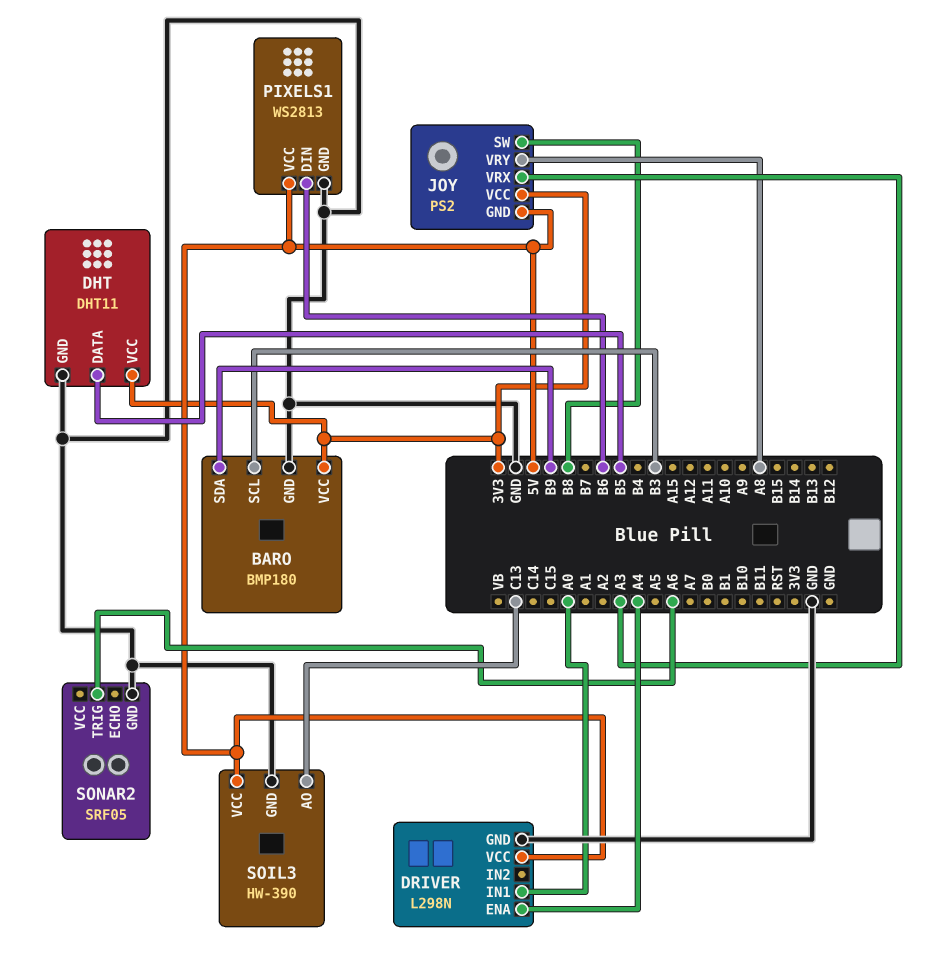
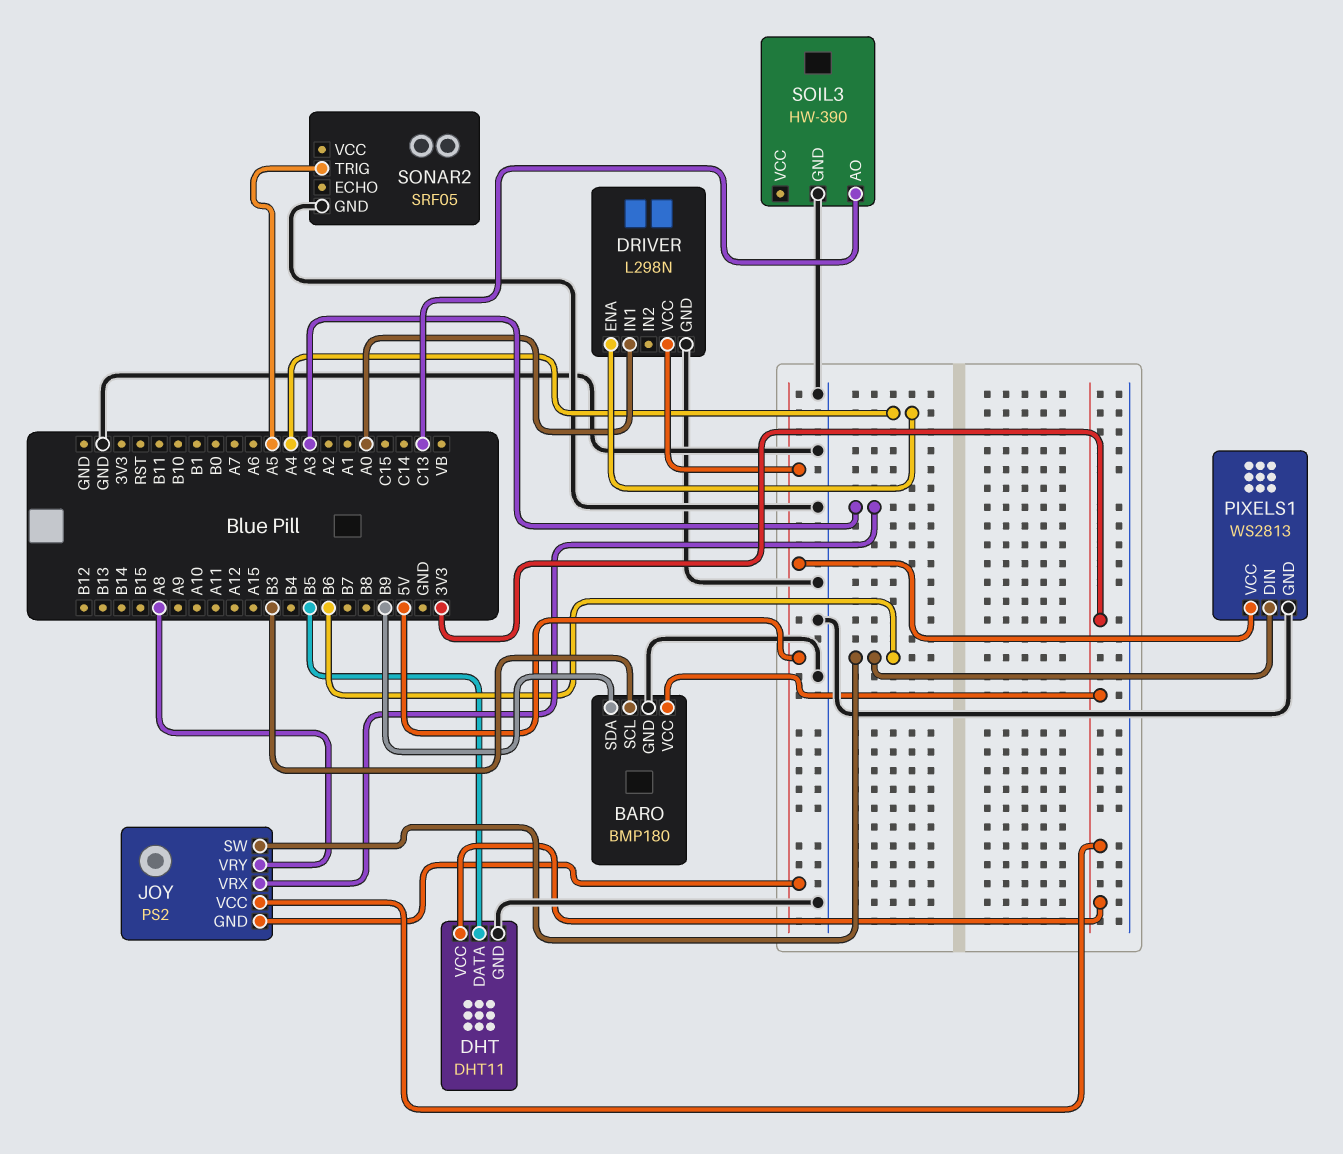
JOY pin SW: B8 -> B6
SOIL3 pin VCC: 5V -> none
SONAR2 pin TRIG: A6 -> A5

